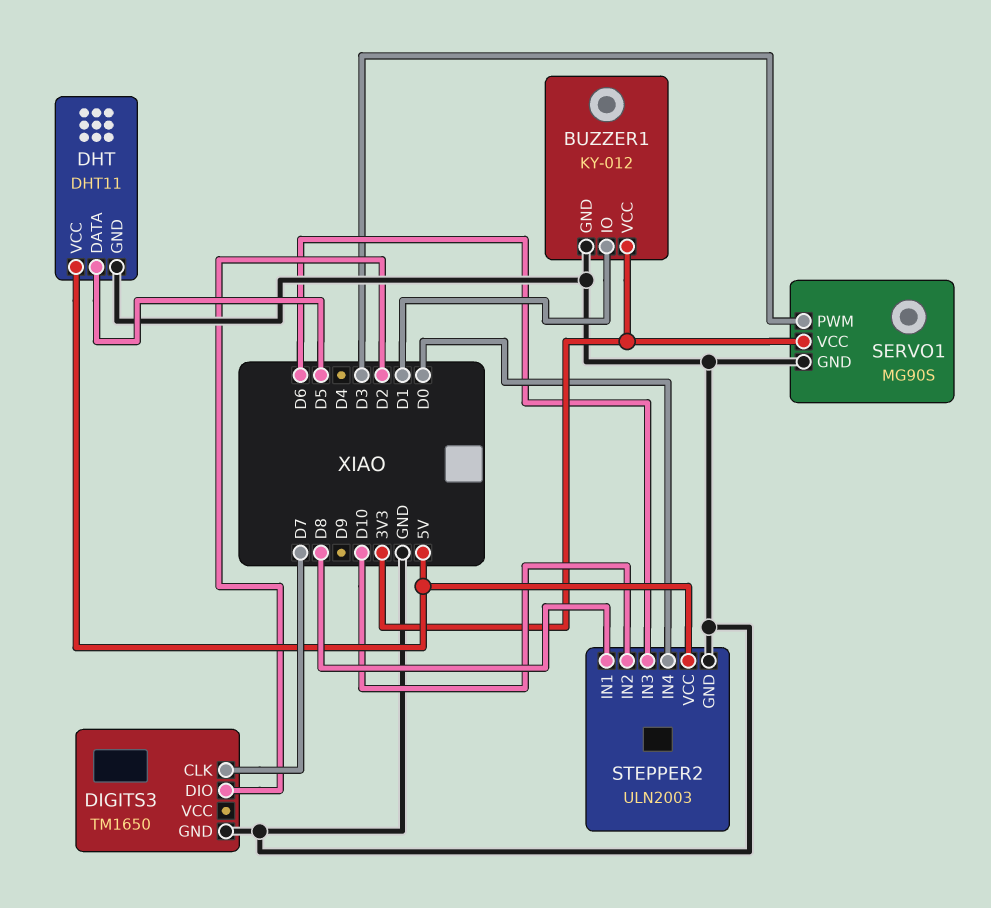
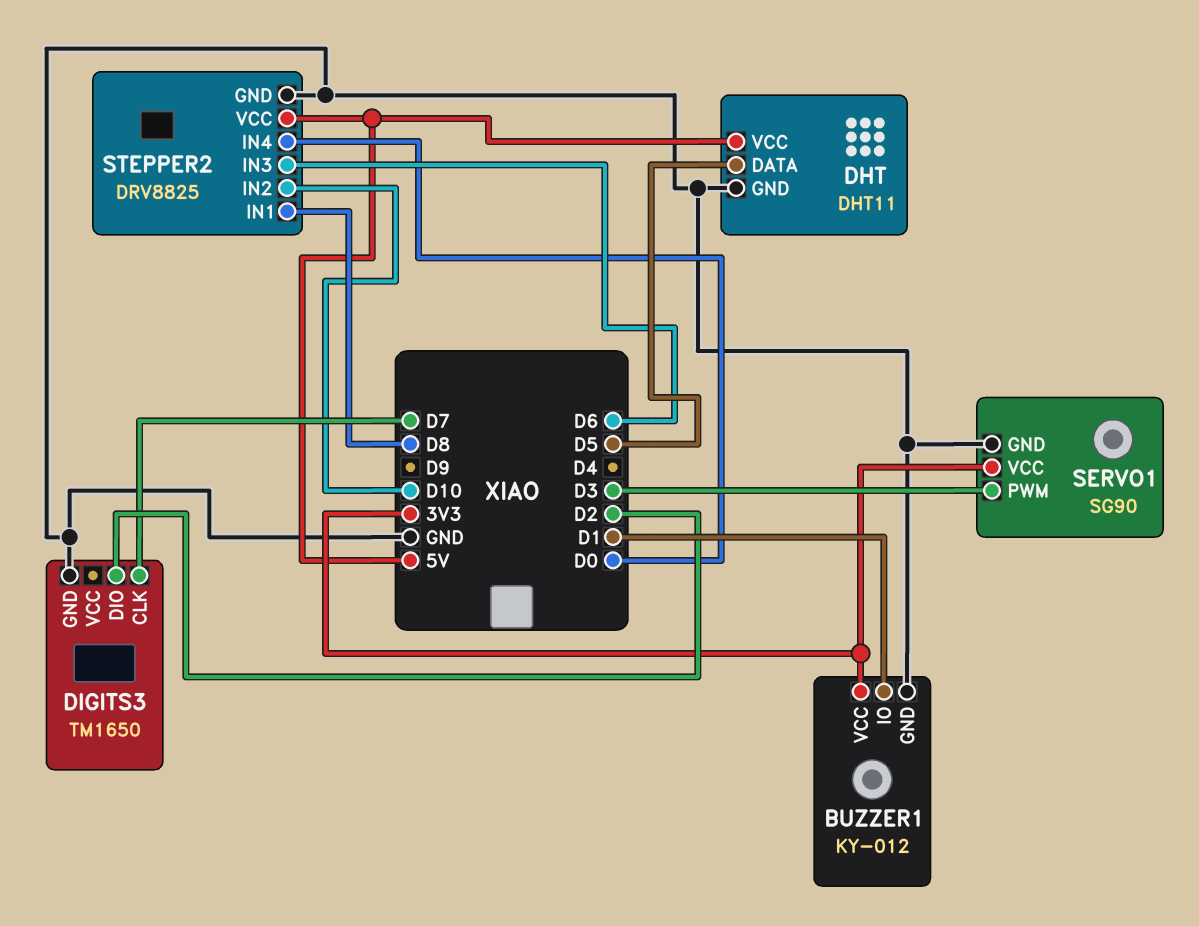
SERVO1: MG90S -> SG90
STEPPER2: ULN2003 -> DRV8825

